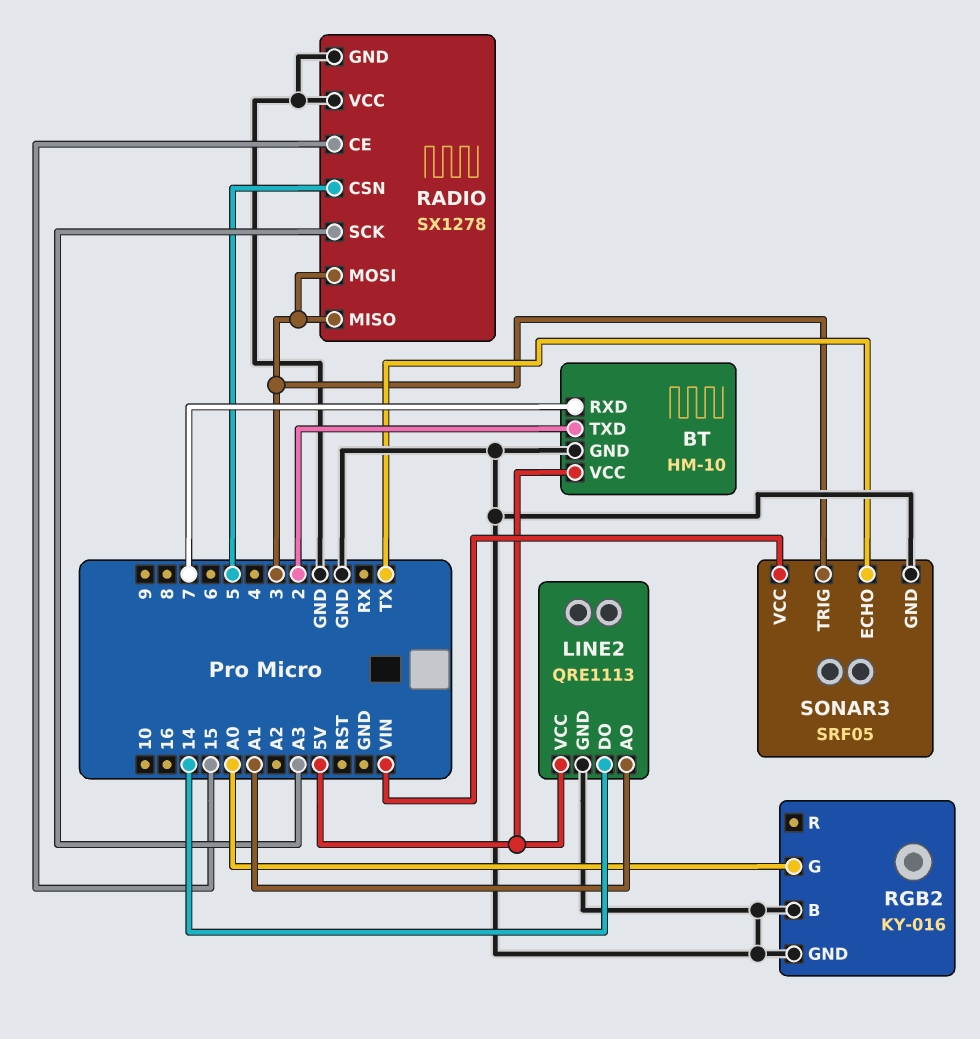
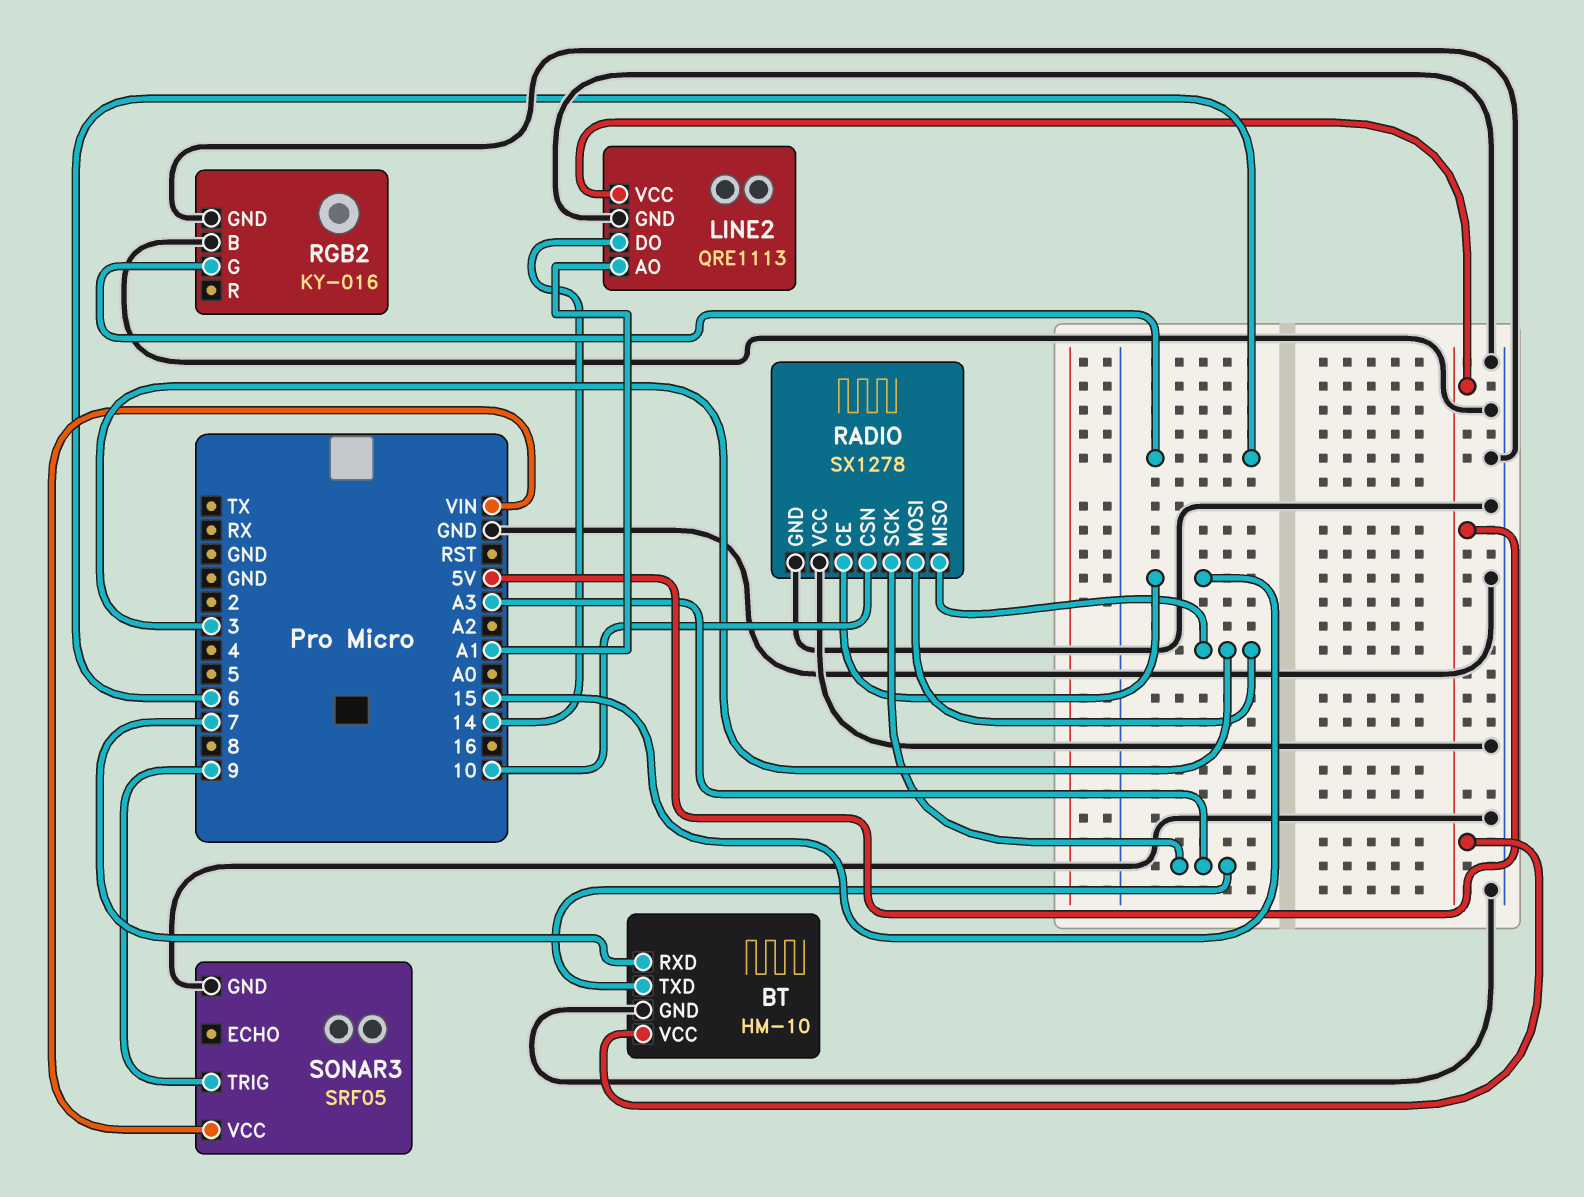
BT pin TXD: 2 -> A3
RADIO pin CSN: 5 -> 10
RGB2 pin G: A0 -> 6
SONAR3 pin ECHO: TX -> none
SONAR3 pin TRIG: 3 -> 9

